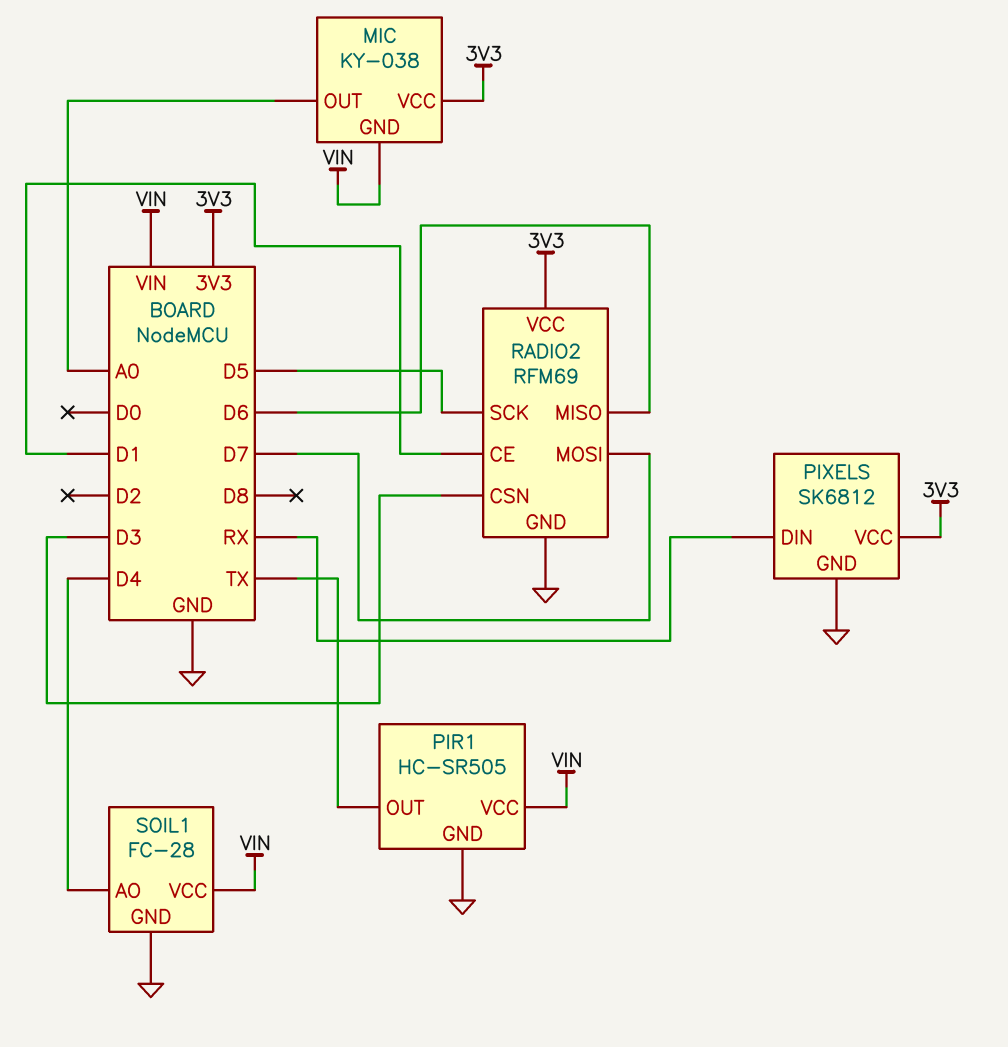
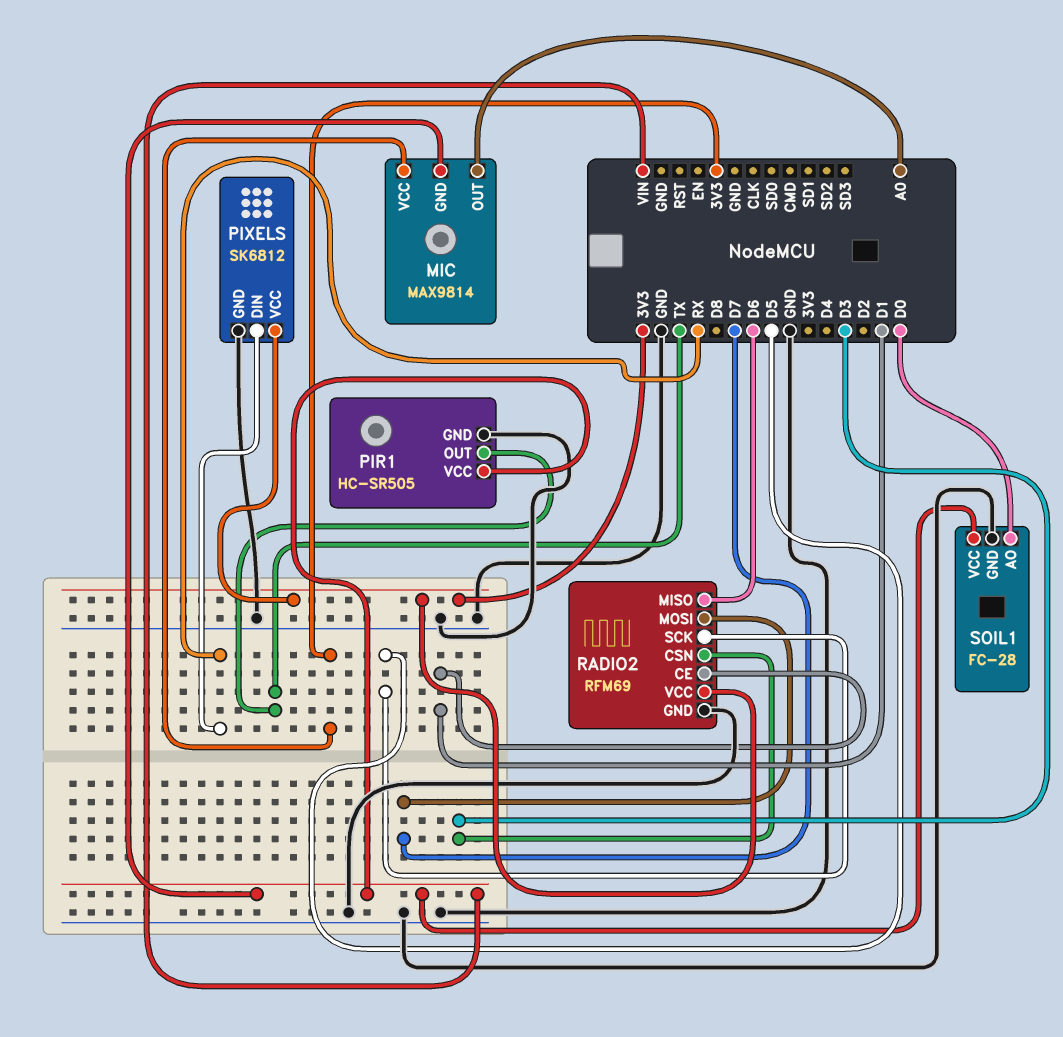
MIC: KY-038 -> MAX9814
SOIL1 pin AO: D4 -> D0

